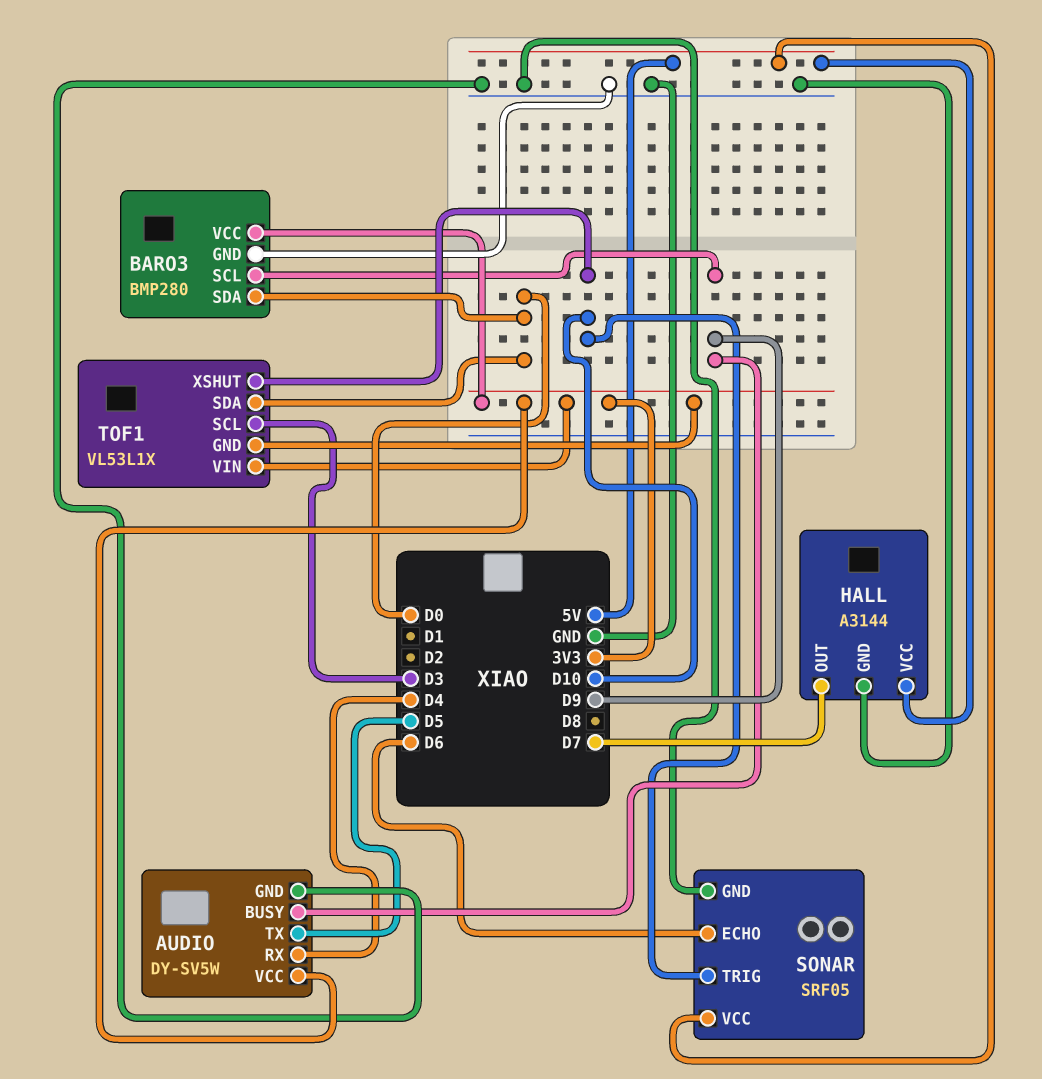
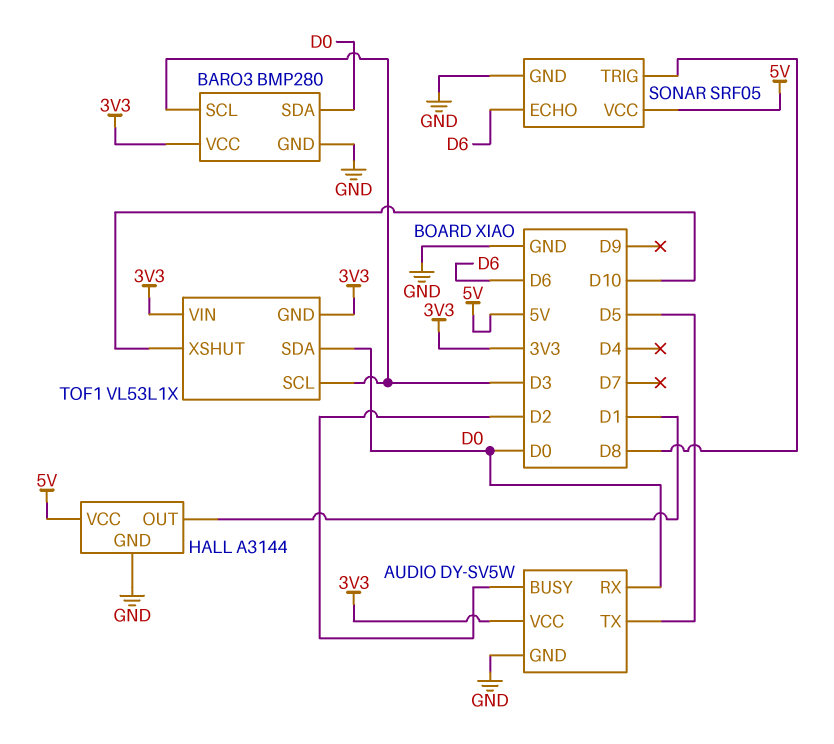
AUDIO pin BUSY: D9 -> D2
AUDIO pin RX: D4 -> D0
BARO3 pin SCL: D9 -> D3
HALL pin OUT: D7 -> D1
SONAR pin TRIG: D10 -> D8

